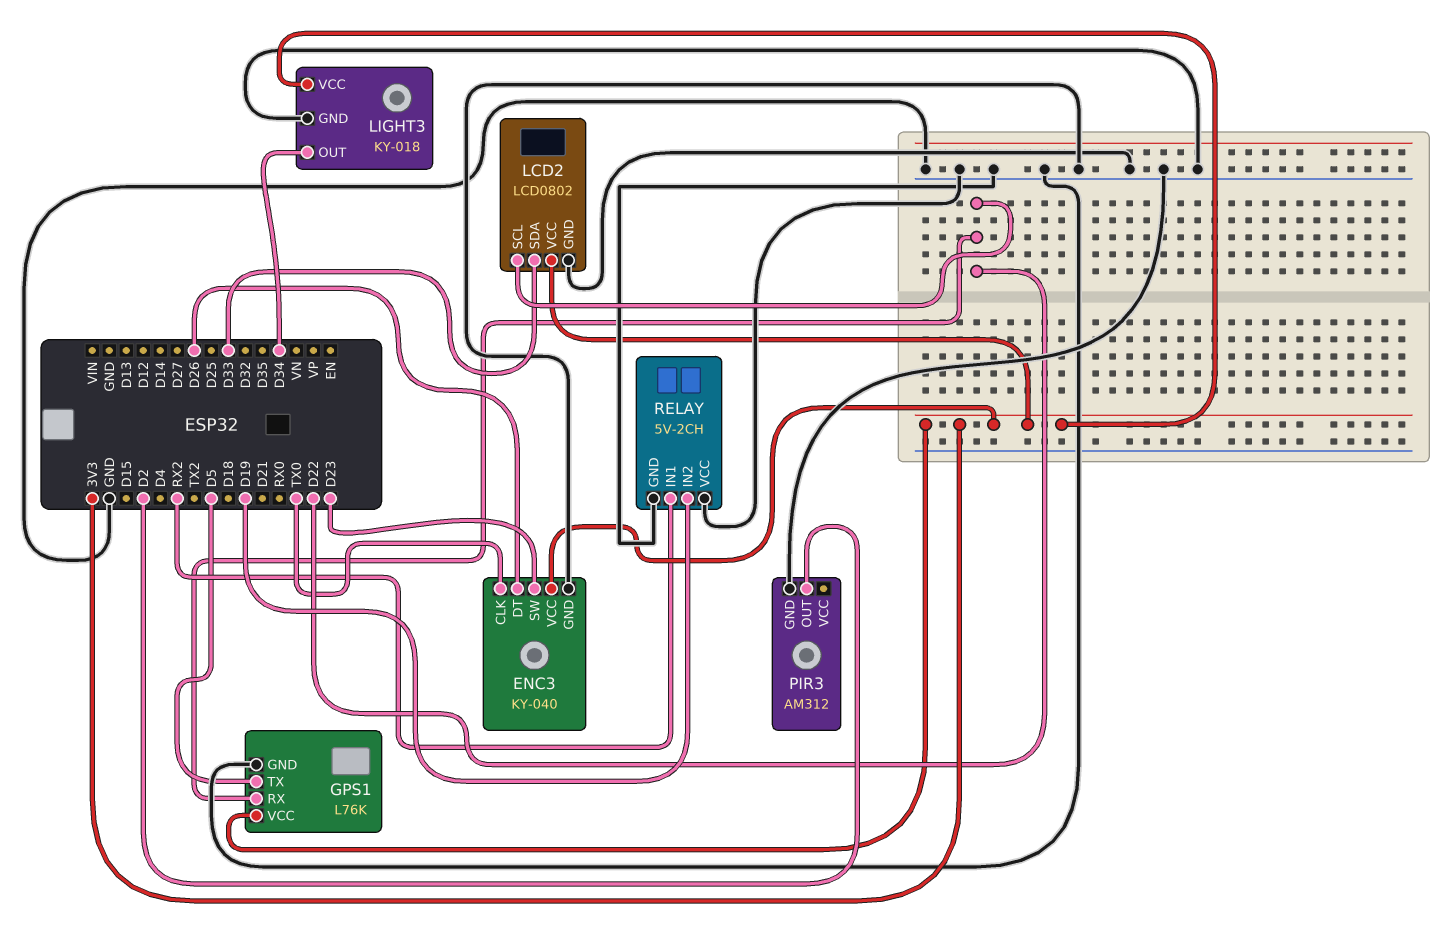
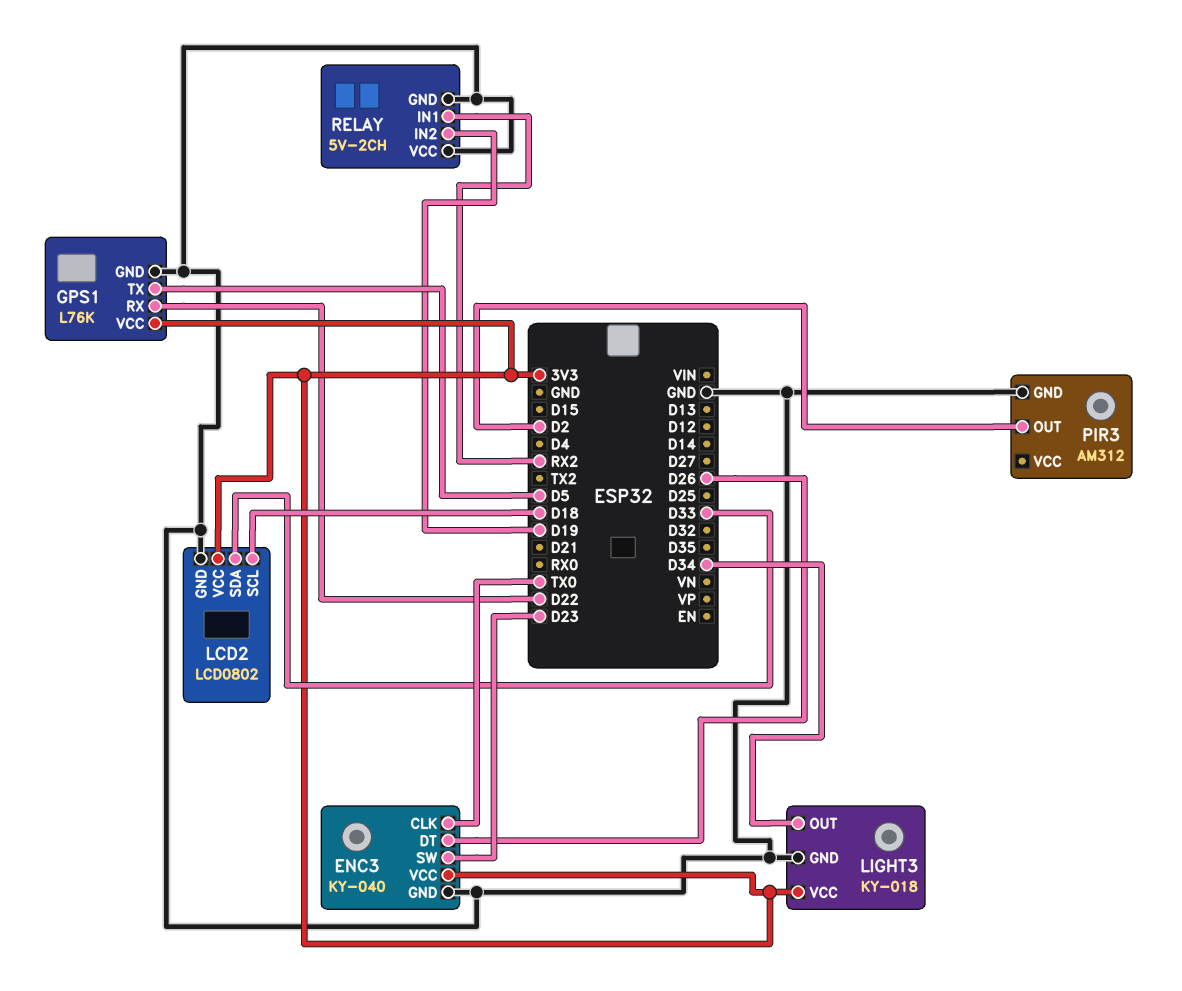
LCD2 pin SCL: D22 -> D18

